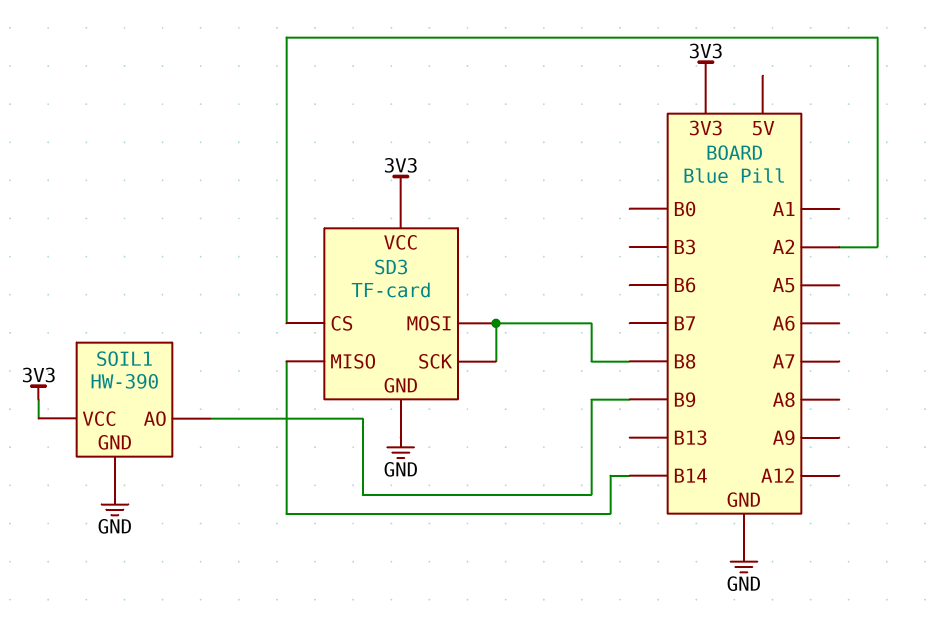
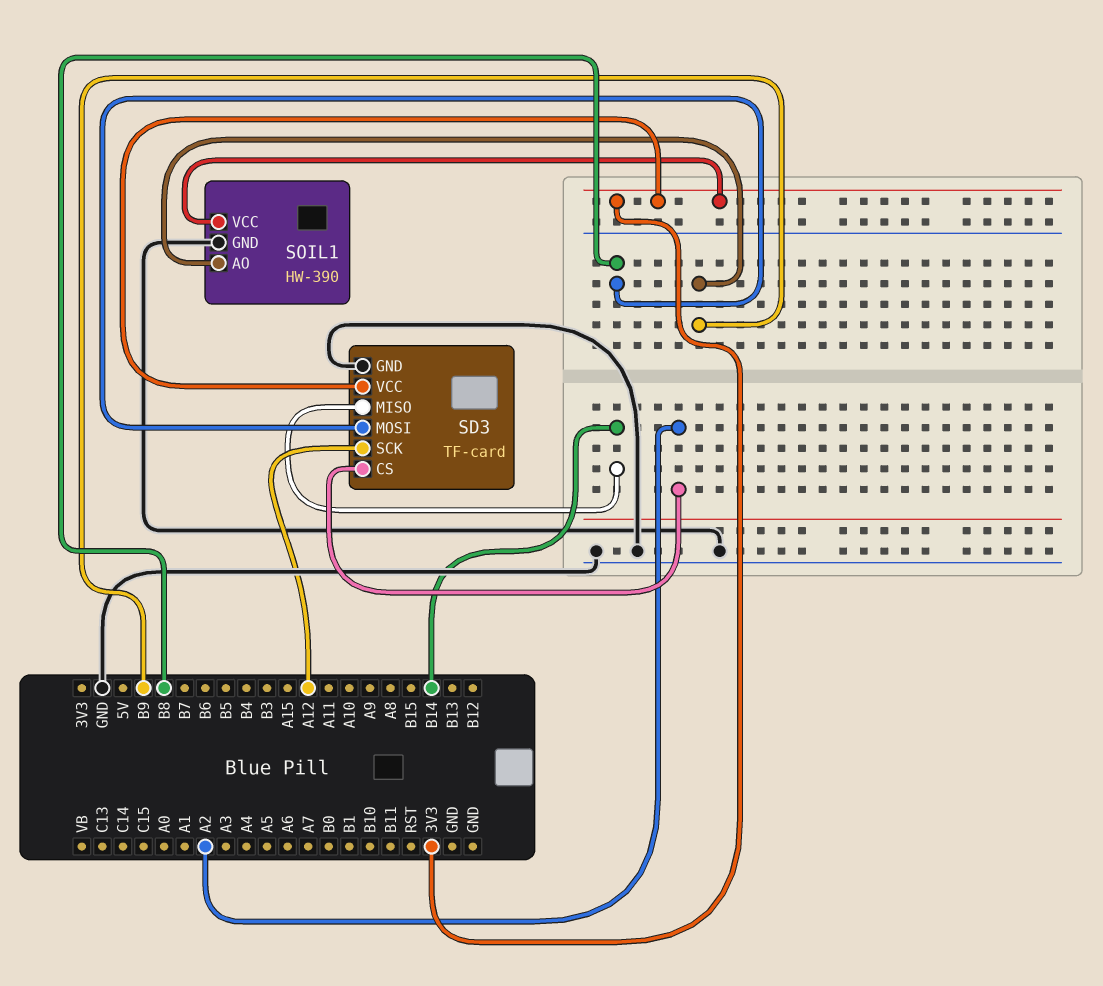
SD3 pin SCK: B8 -> A12

